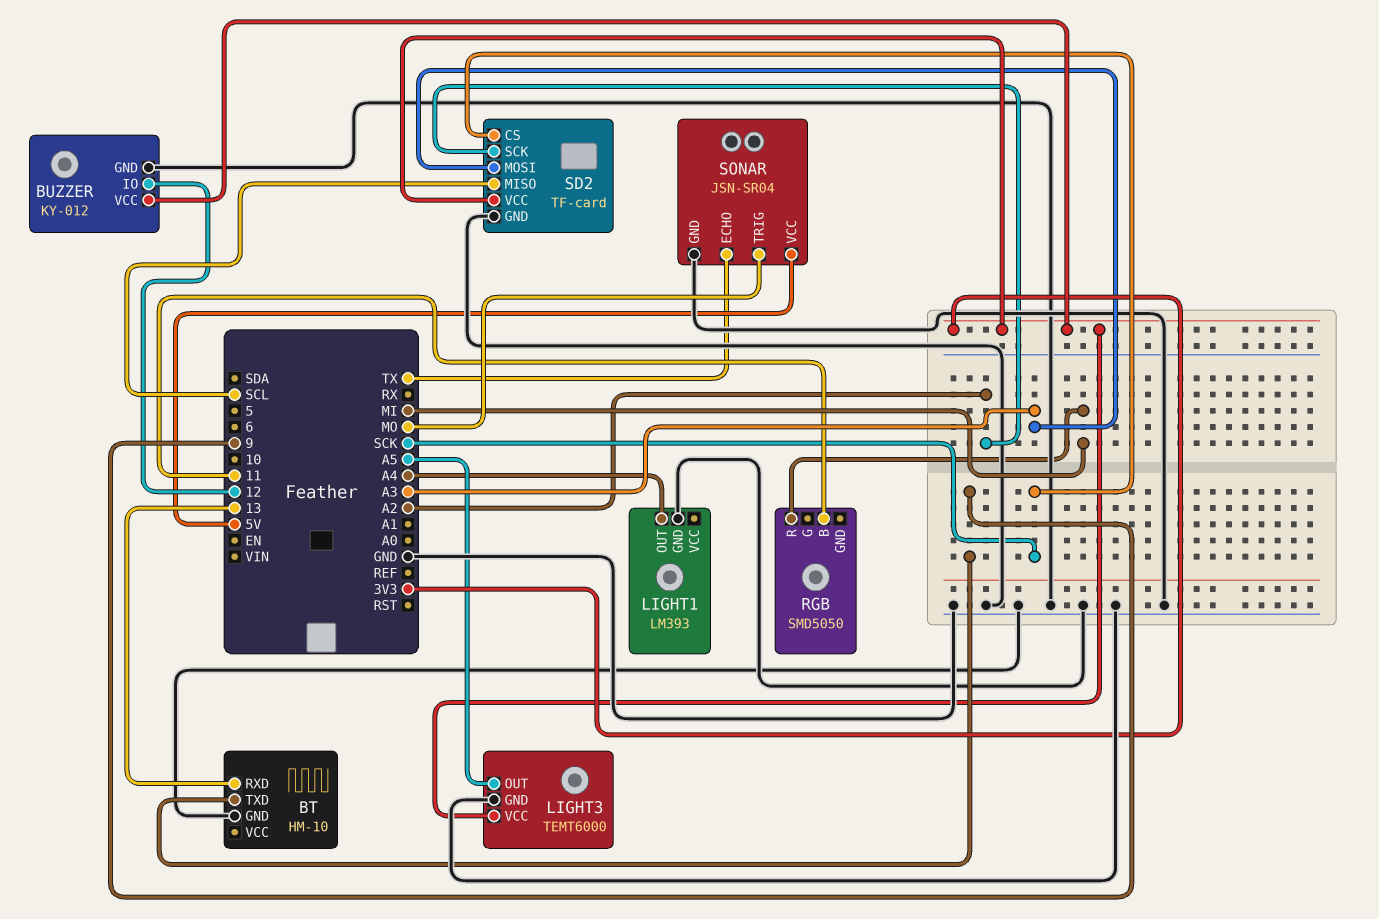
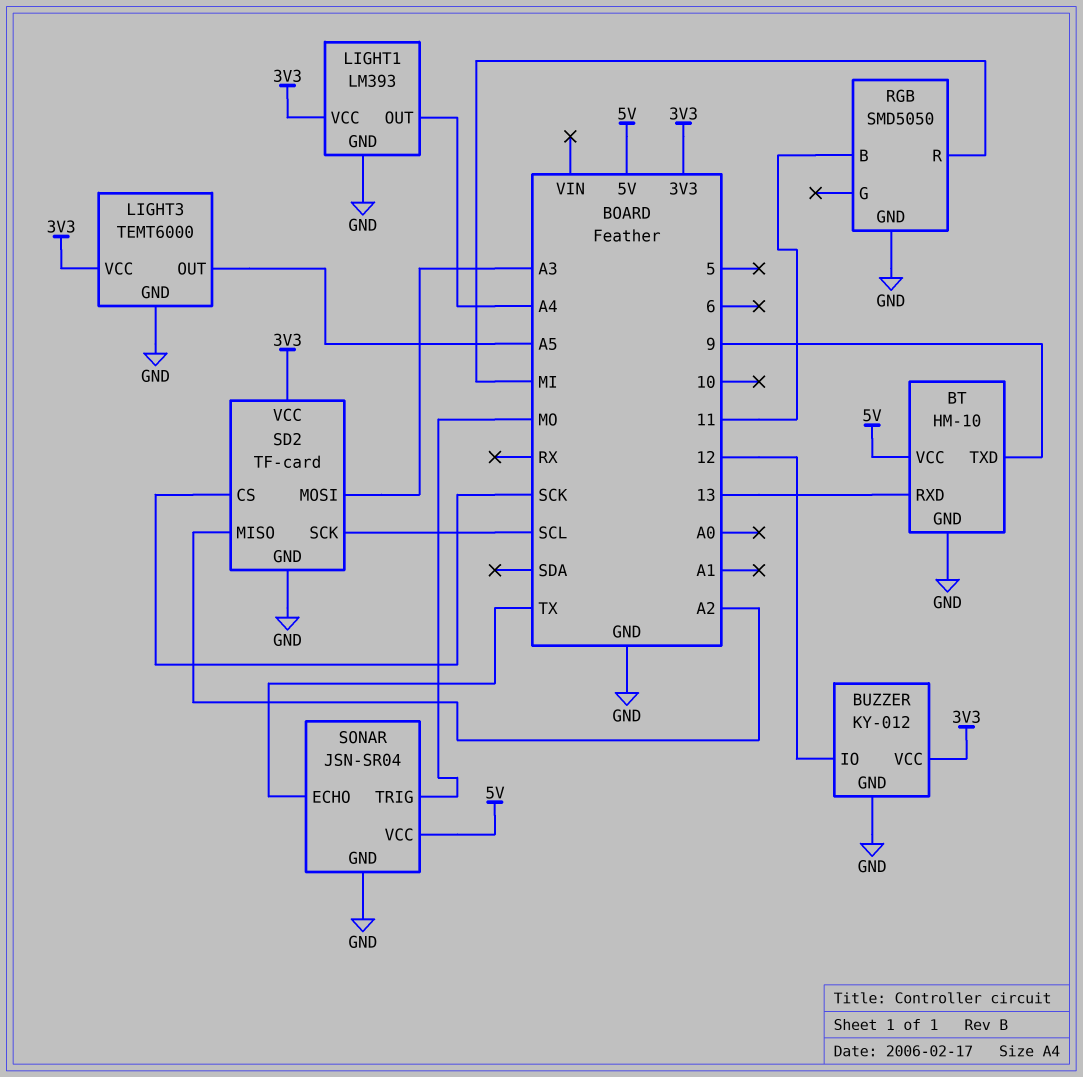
BT pin VCC: none -> 5V
LIGHT1 pin VCC: none -> 3V3
RGB pin GND: none -> GND
SD2 pin MISO: SCL -> A2
SD2 pin SCK: A2 -> SCL

